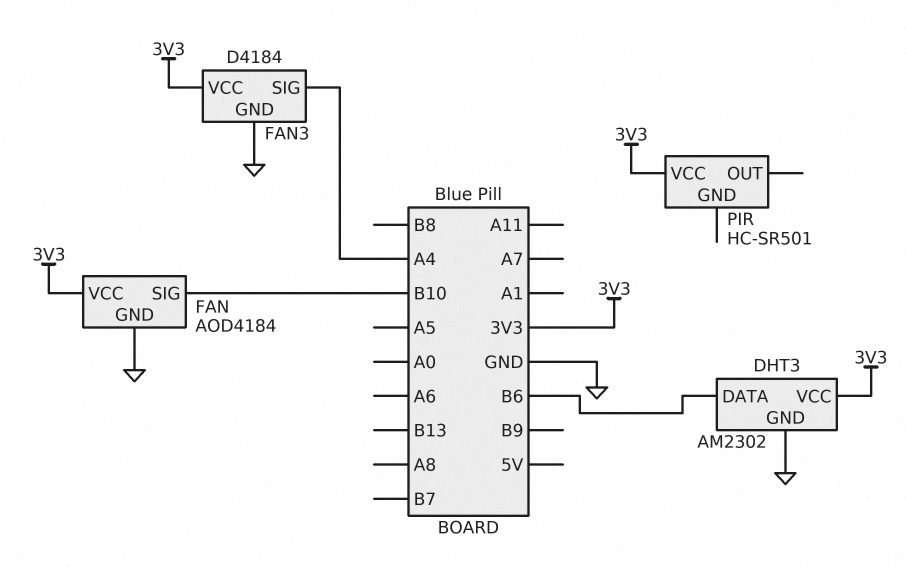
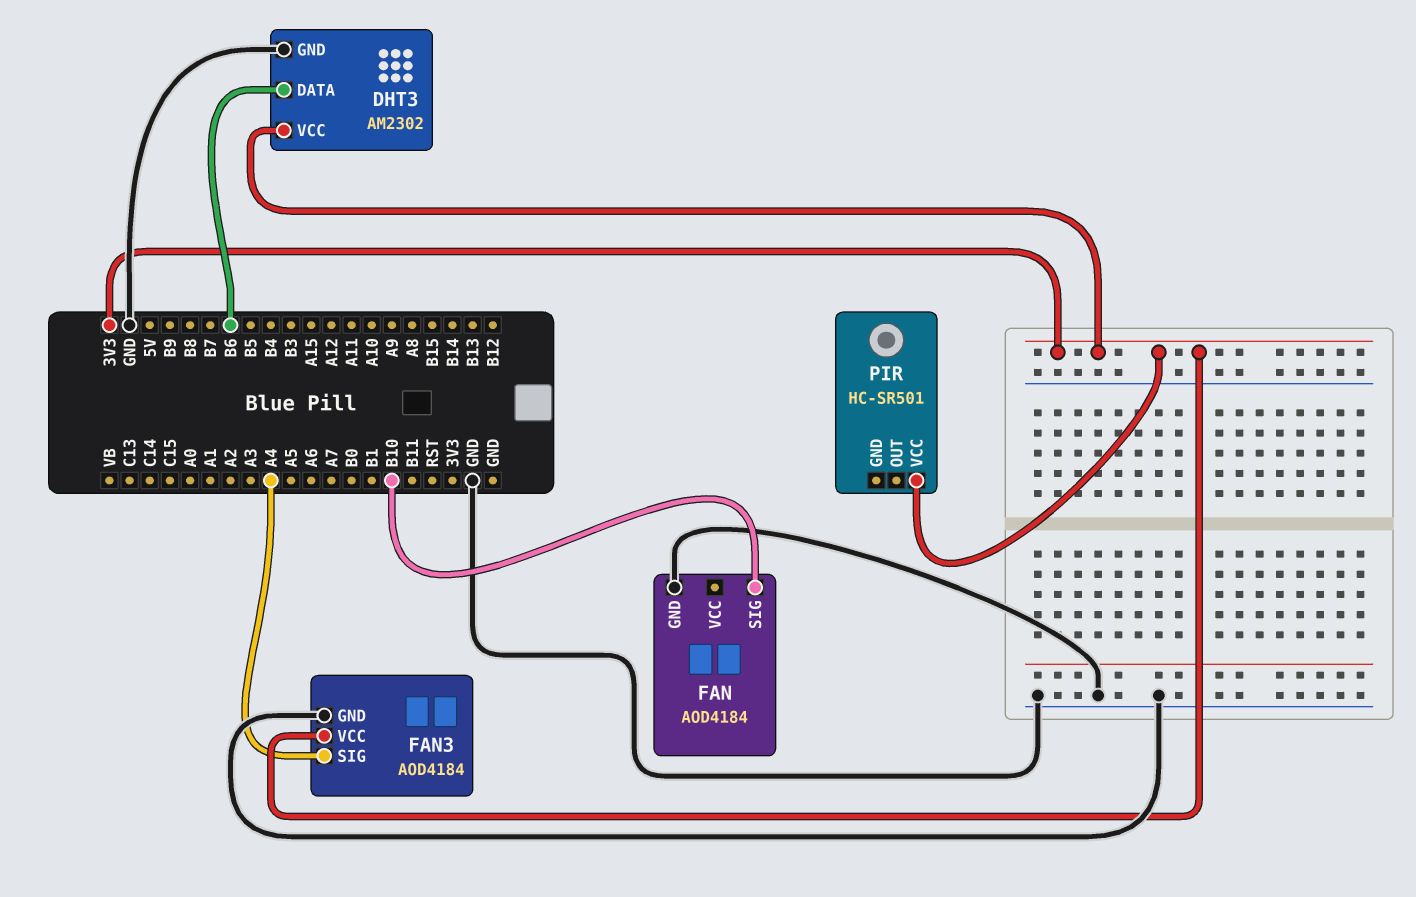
FAN pin VCC: 3V3 -> none
FAN3: D4184 -> AOD4184

